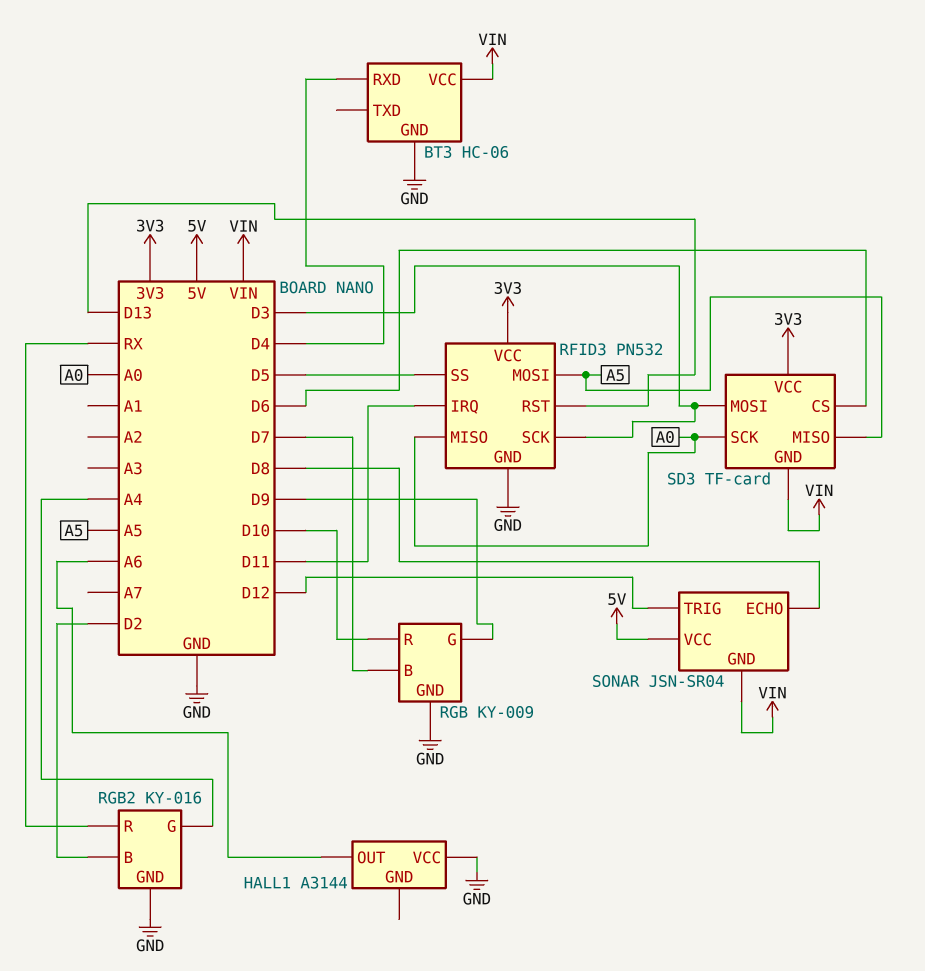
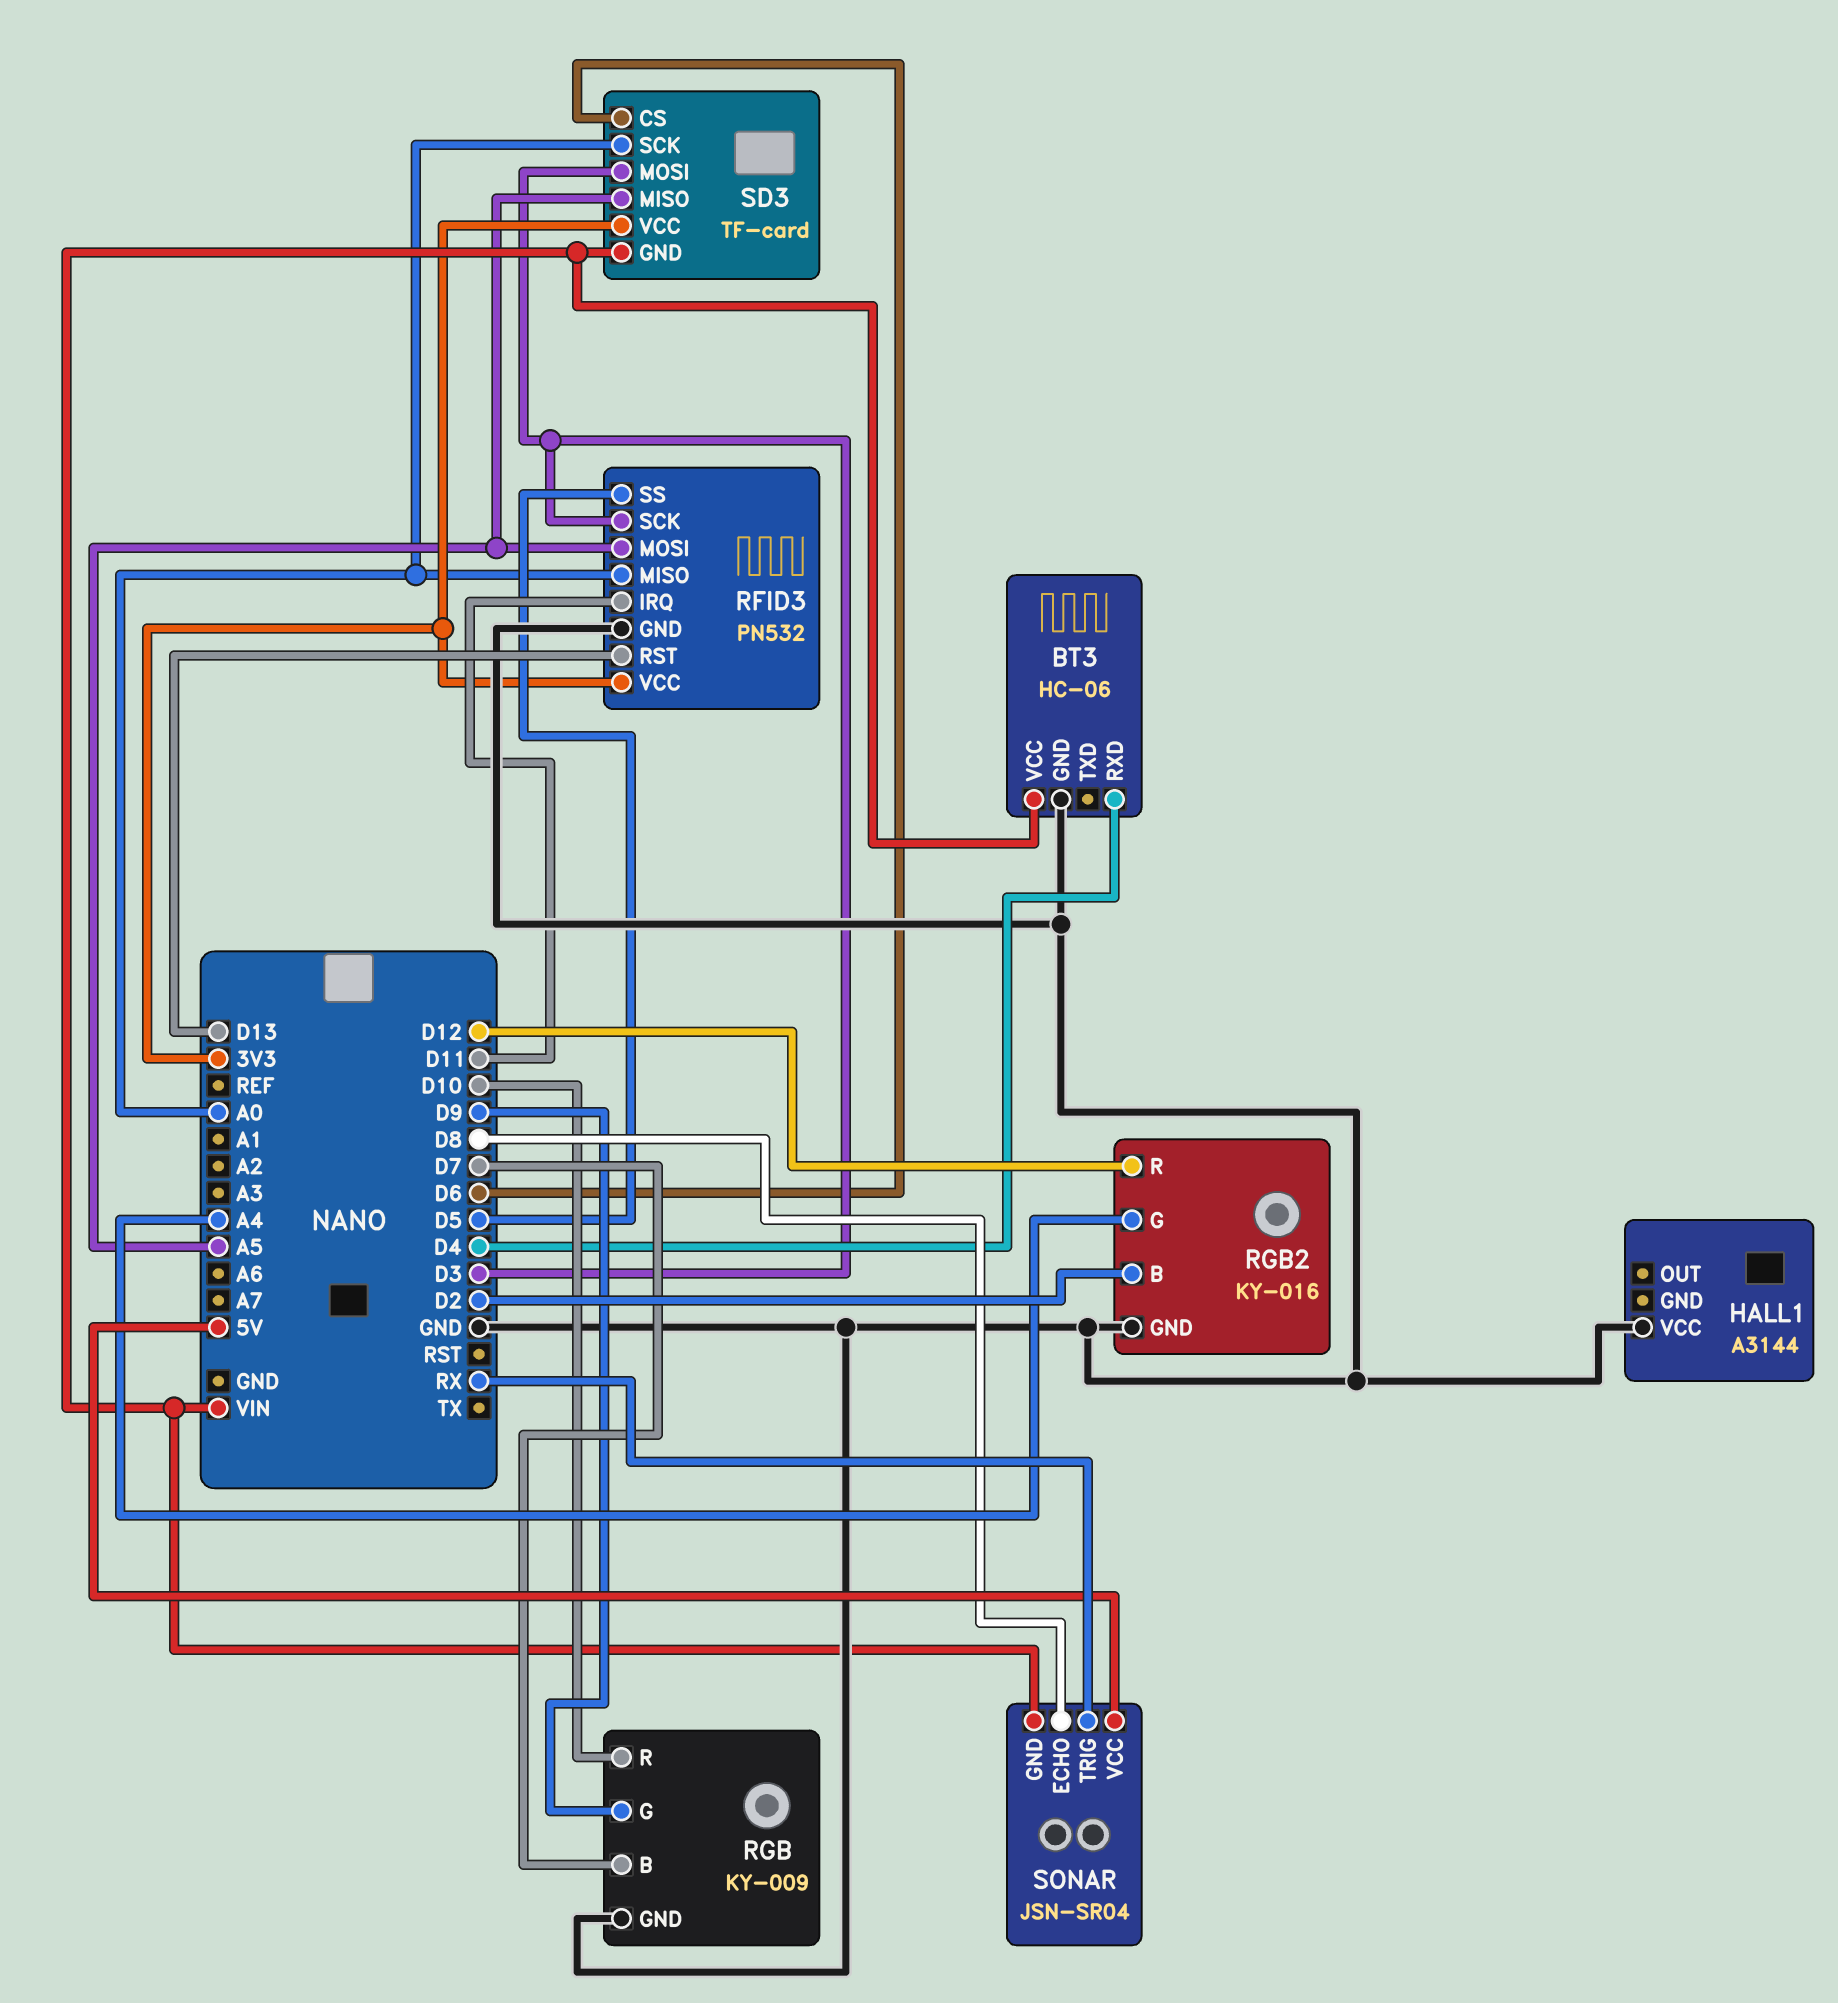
HALL1 pin OUT: A6 -> none
RGB2 pin R: RX -> D12
SONAR pin TRIG: D12 -> RX

